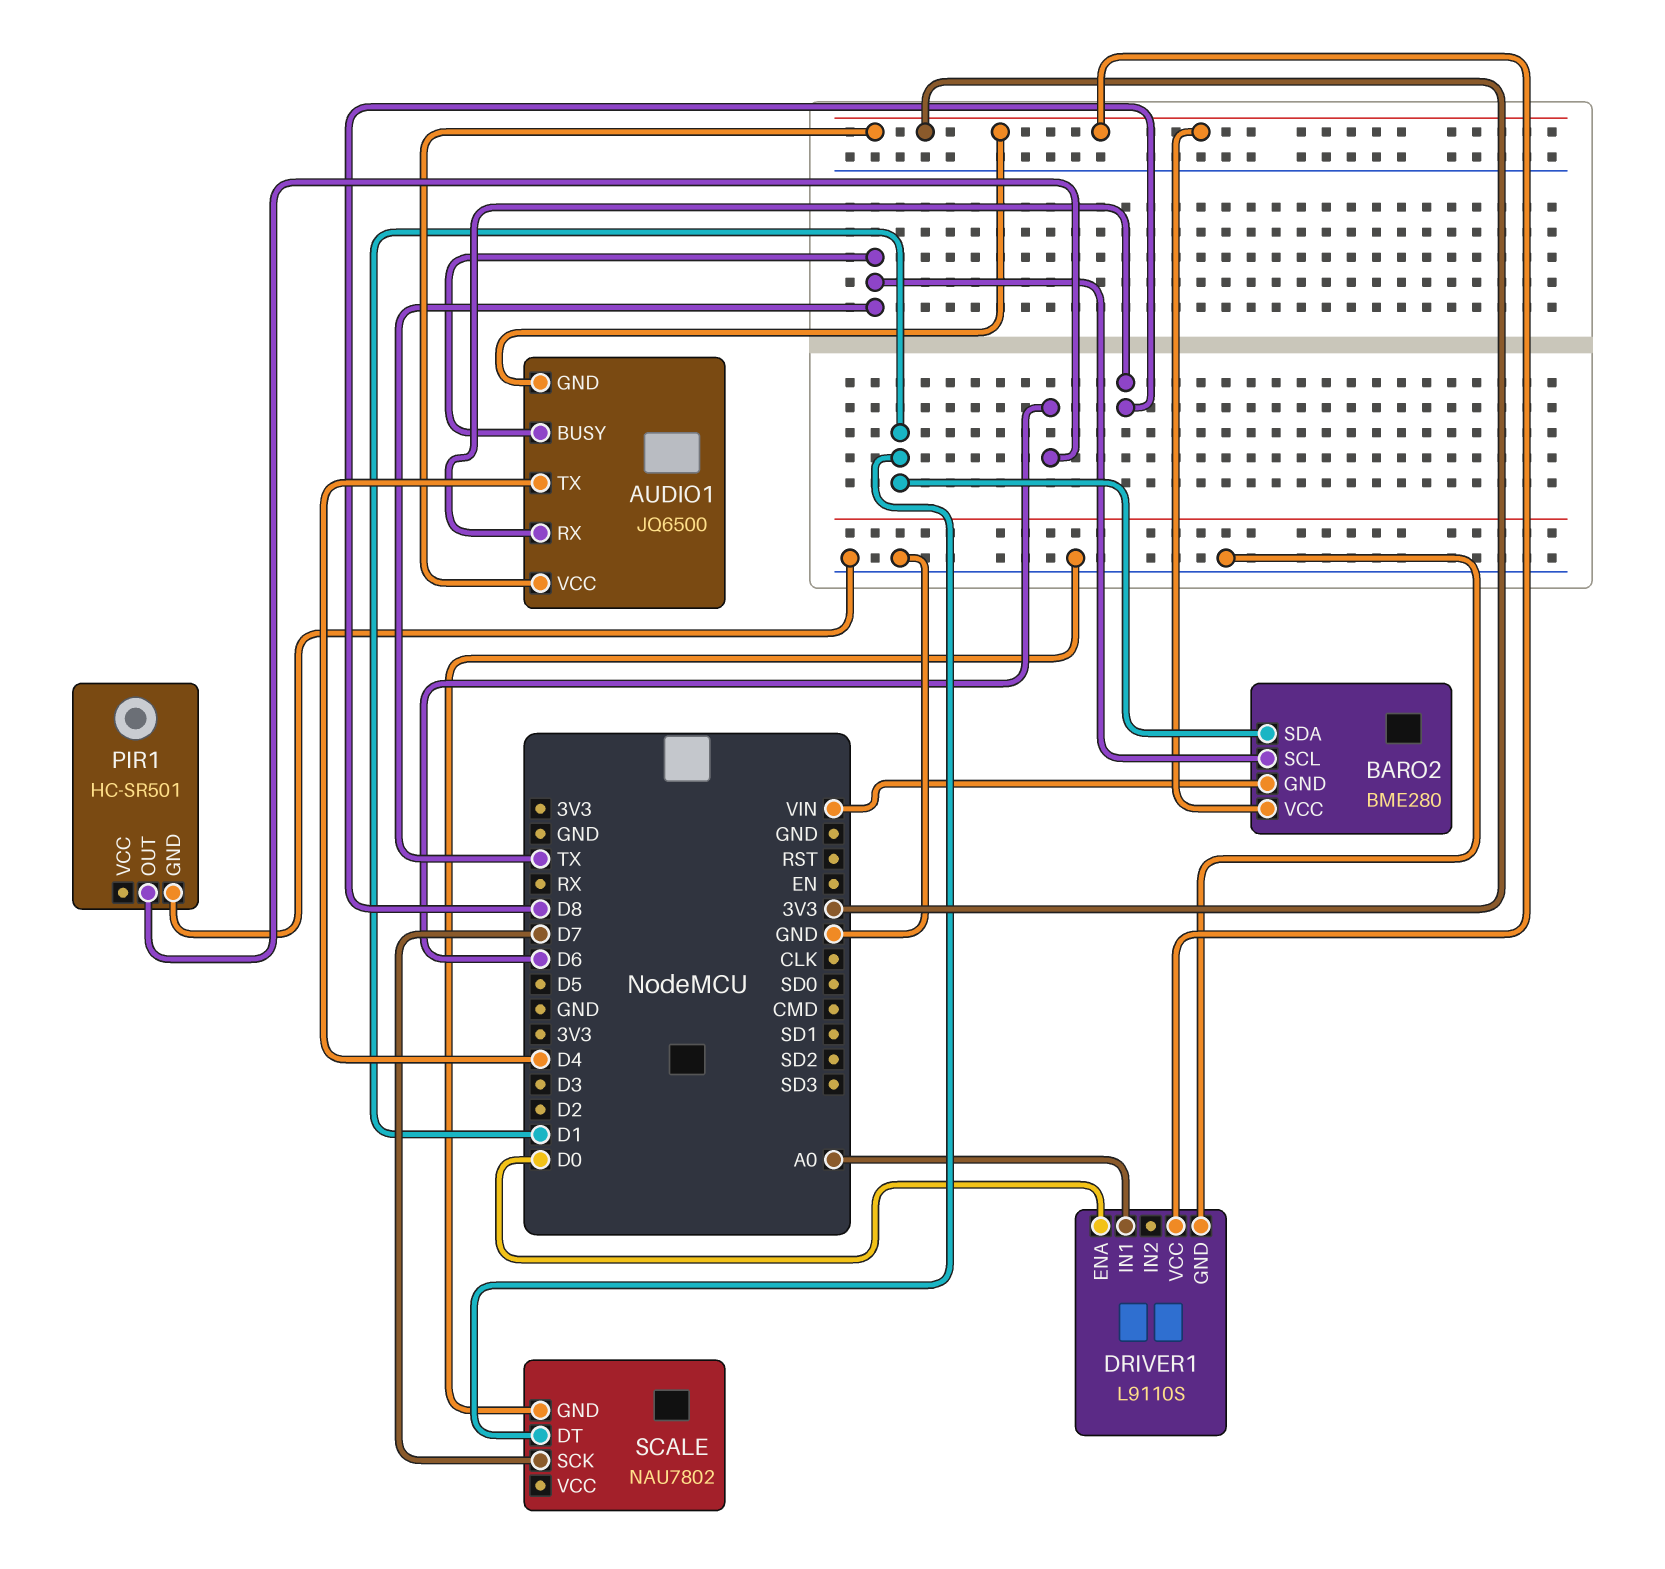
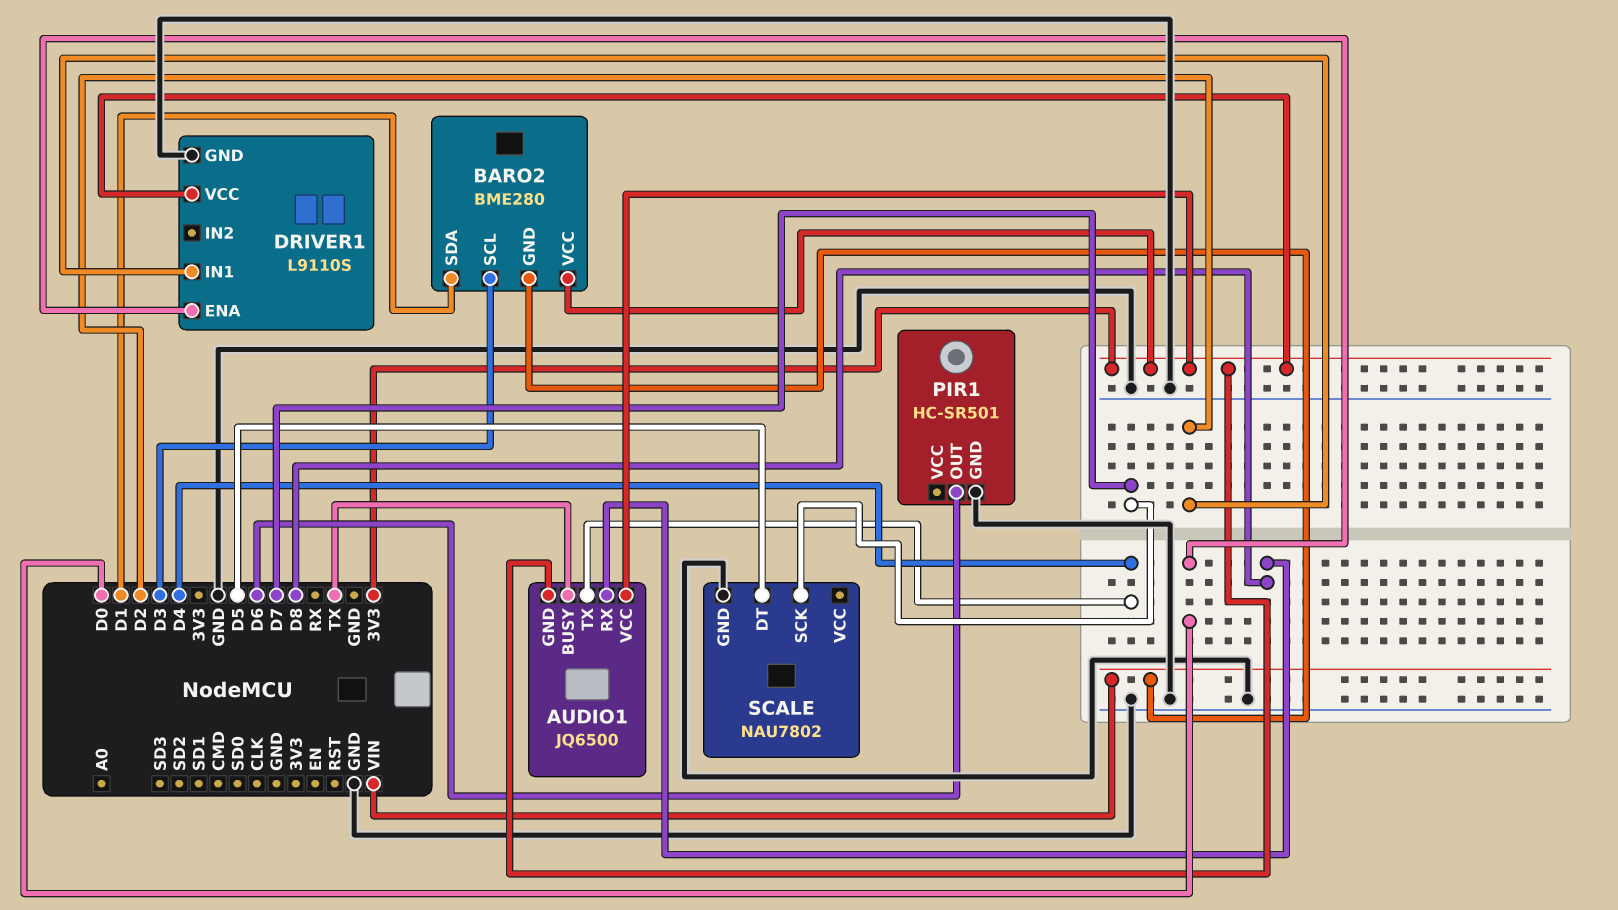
BARO2 pin SCL: TX -> D3
DRIVER1 pin IN1: A0 -> D2
SCALE pin DT: D1 -> D5

